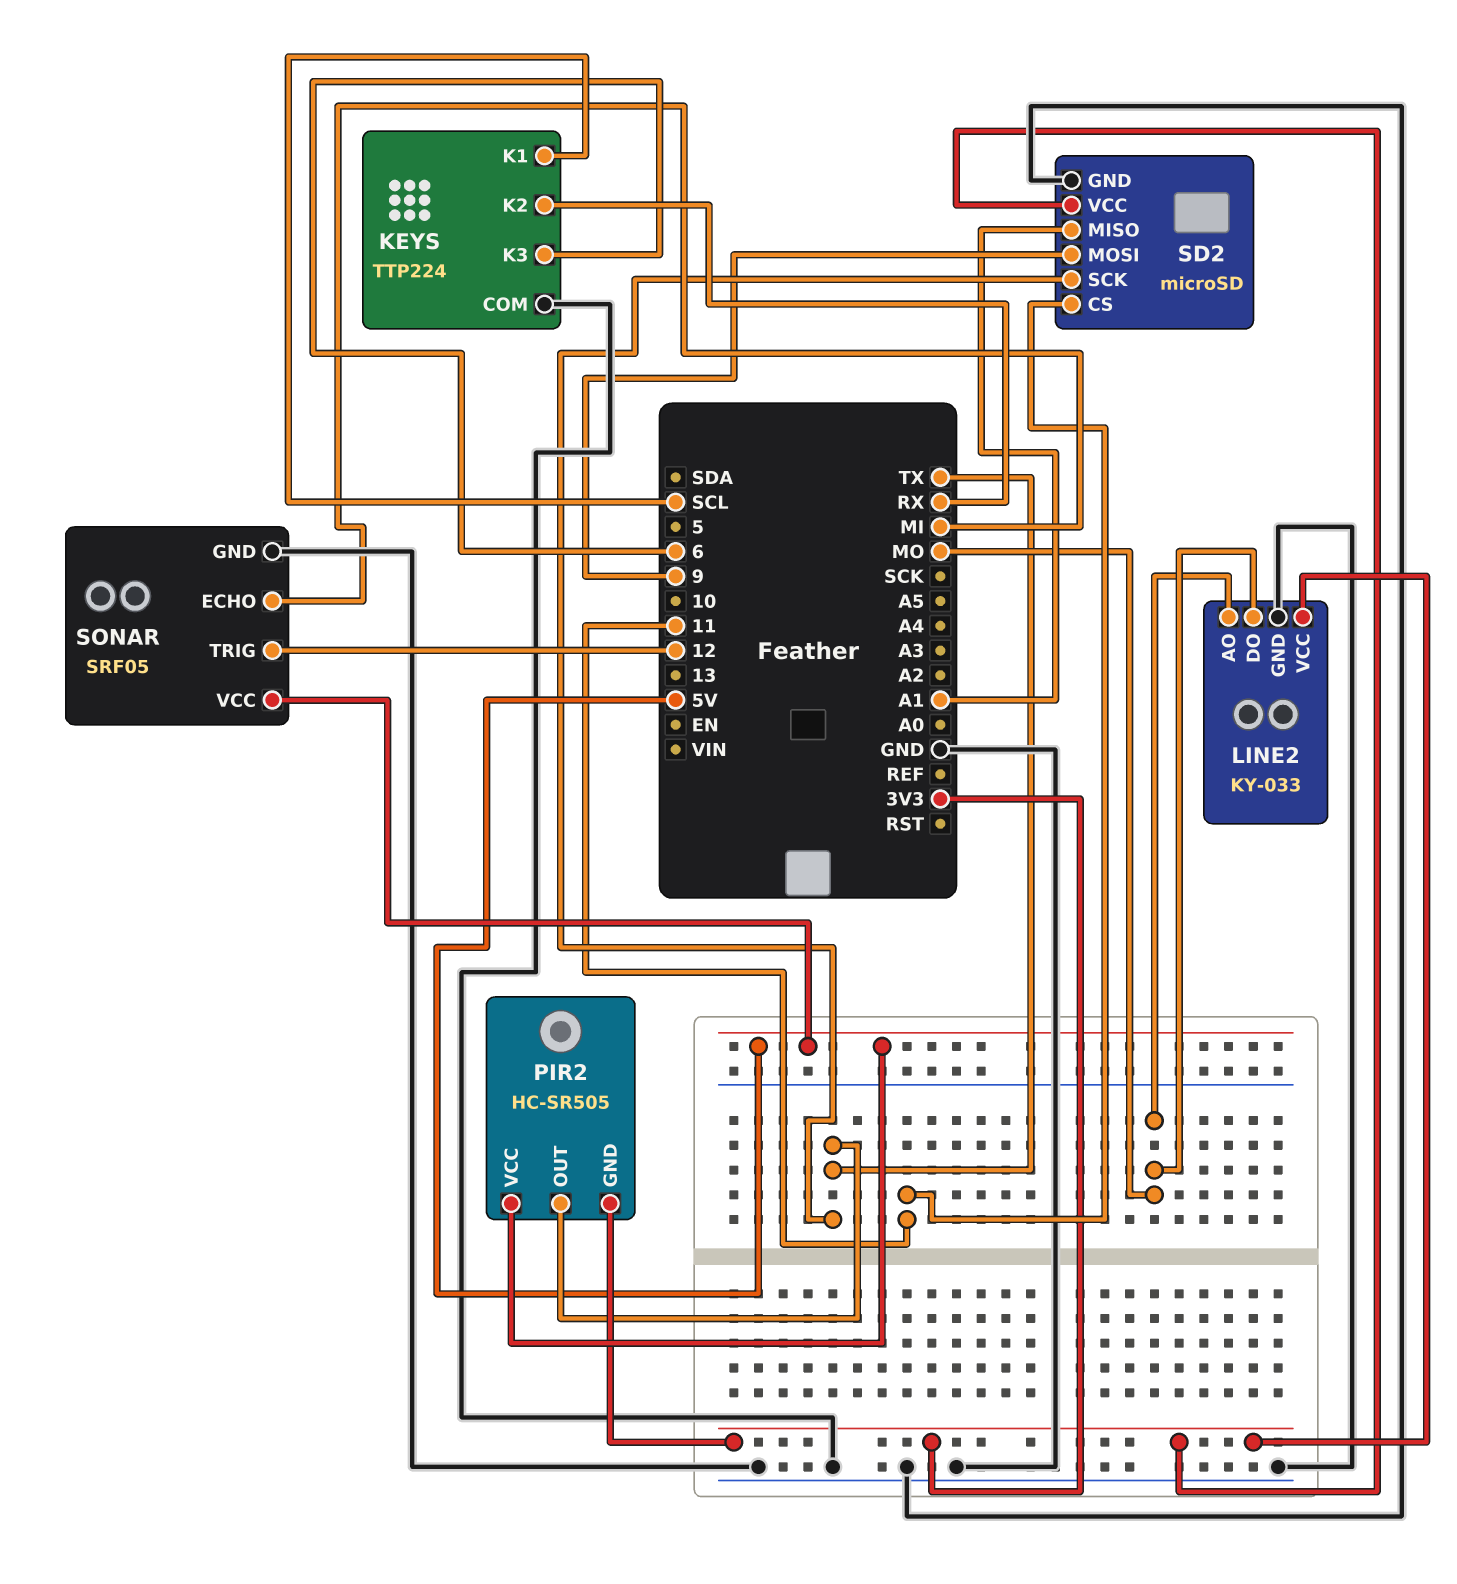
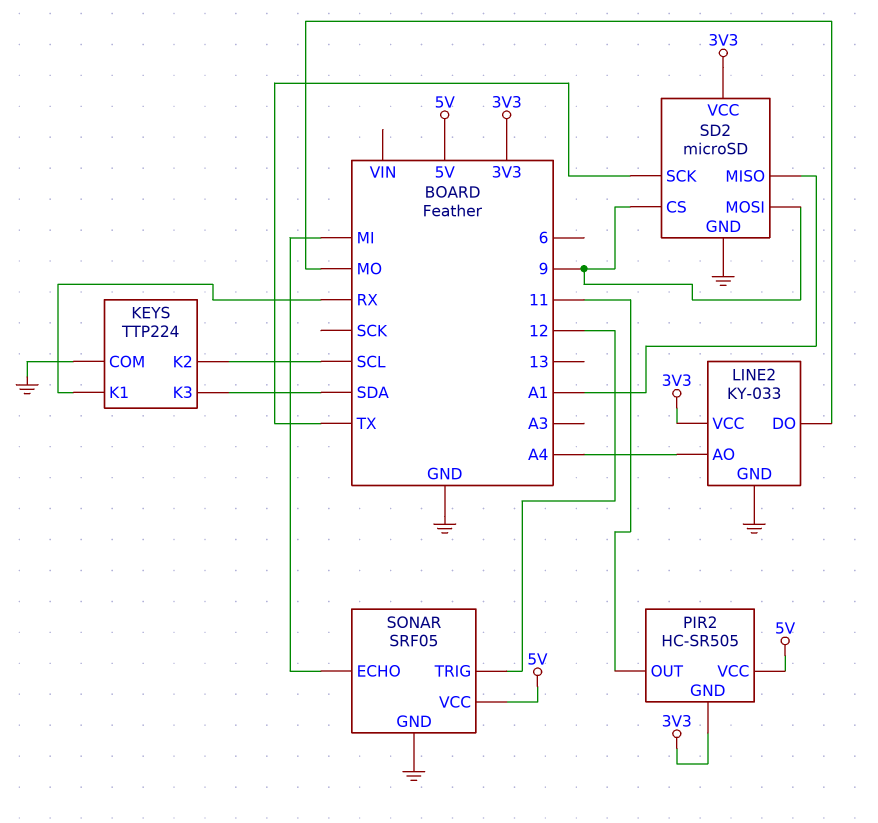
KEYS pin K1: SCL -> RX
KEYS pin K2: RX -> SCL
KEYS pin K3: 6 -> SDA
LINE2 pin AO: MO -> A4
PIR2 pin OUT: TX -> 11
SD2 pin CS: 11 -> 9

